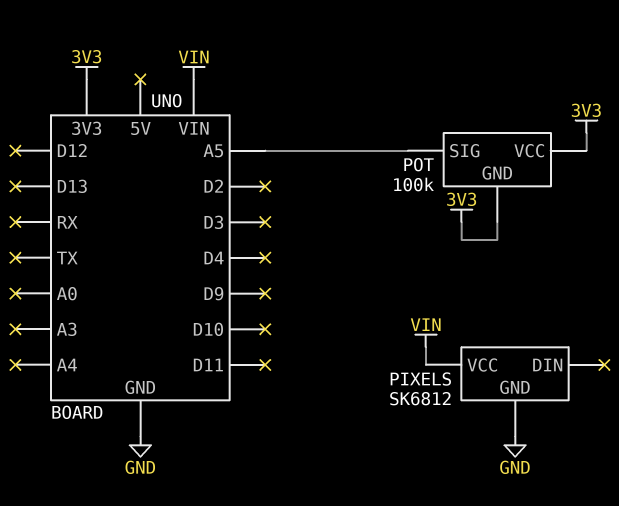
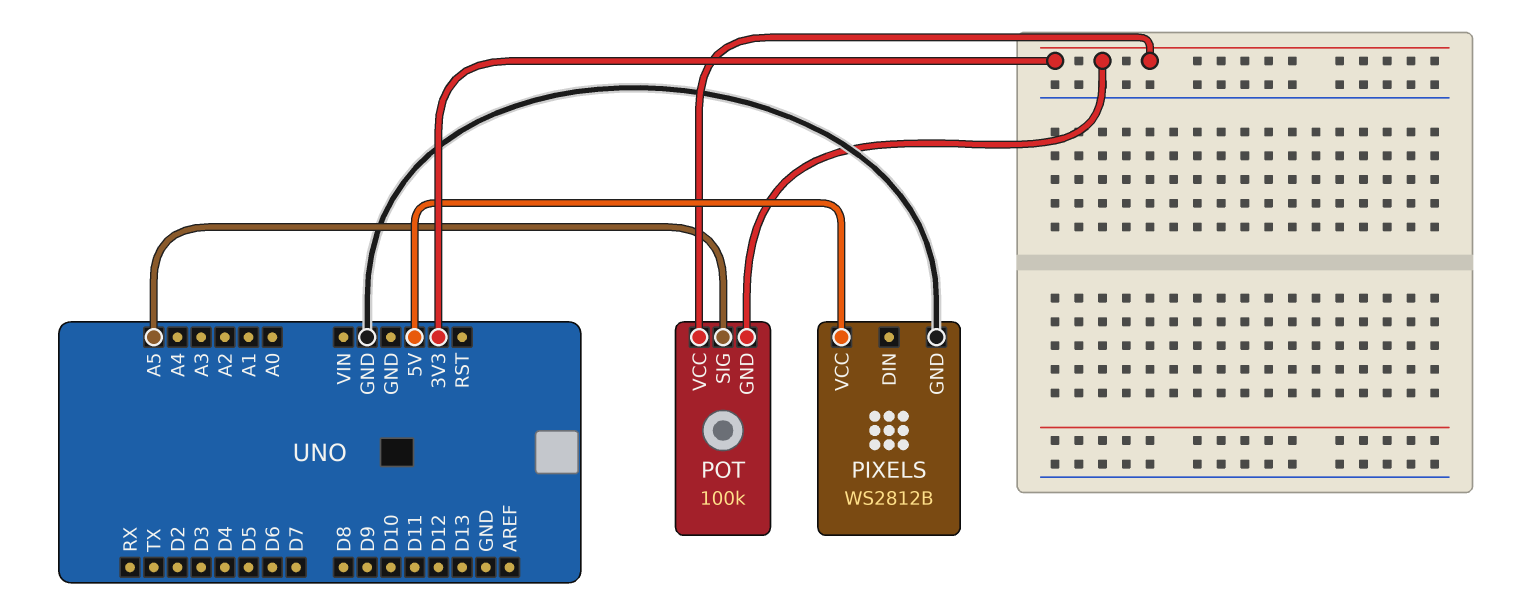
PIXELS: SK6812 -> WS2812B
PIXELS pin VCC: VIN -> 5V

